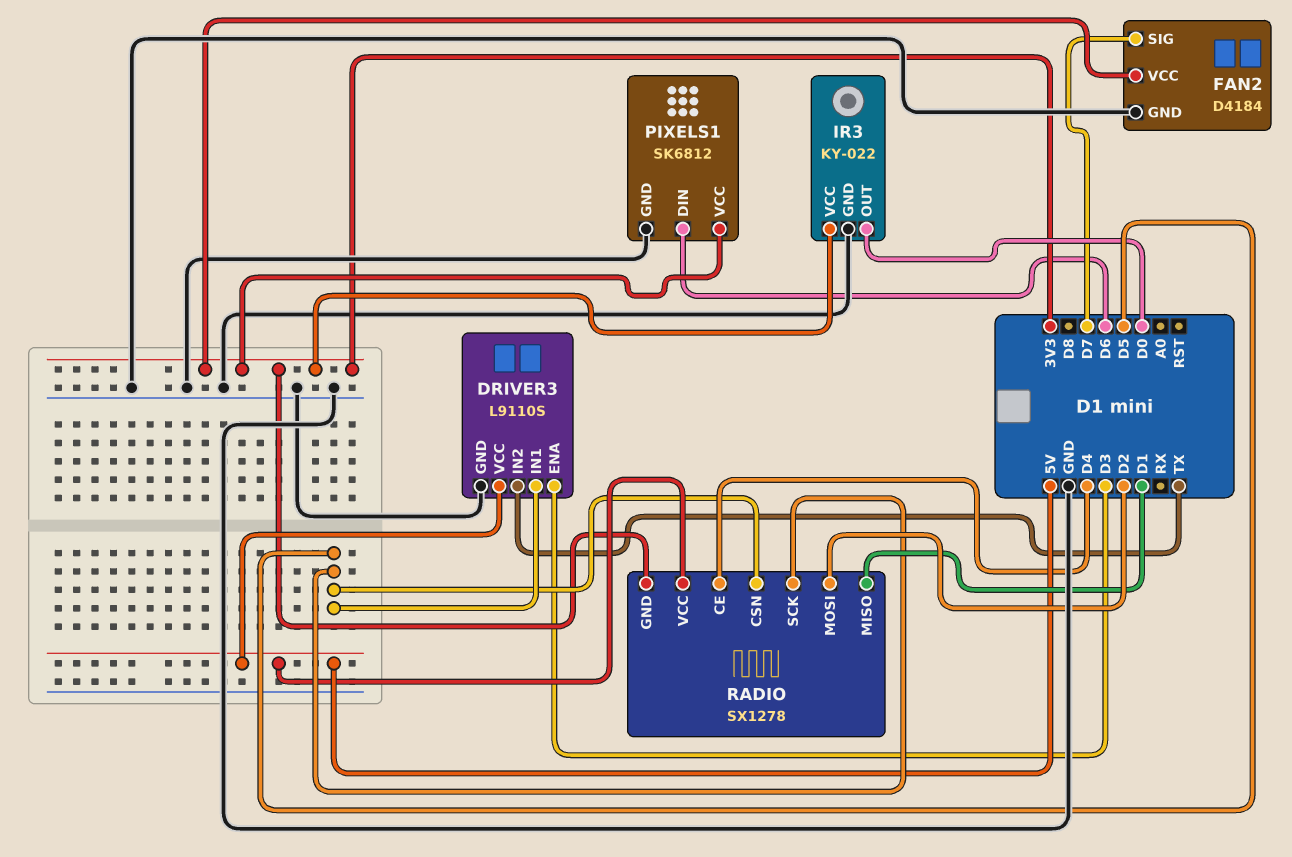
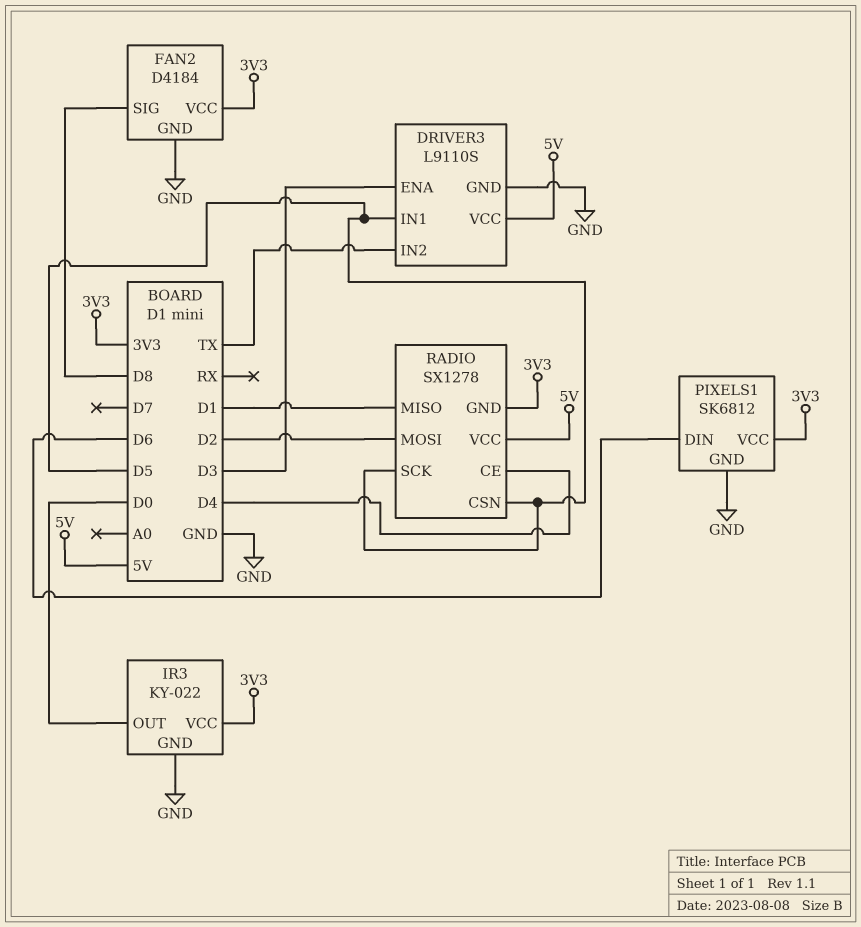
FAN2 pin SIG: D7 -> D8

